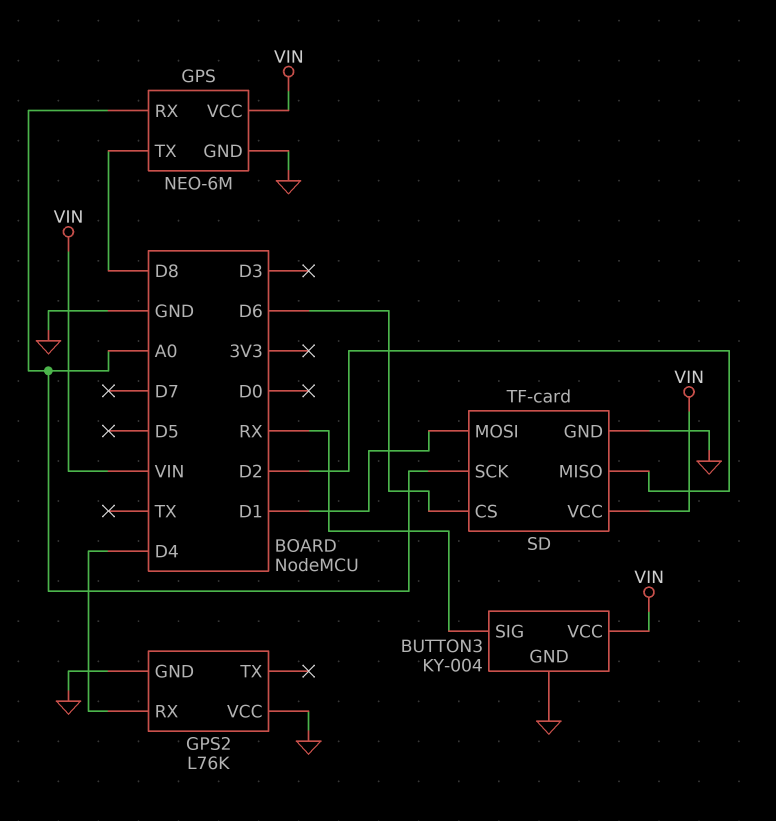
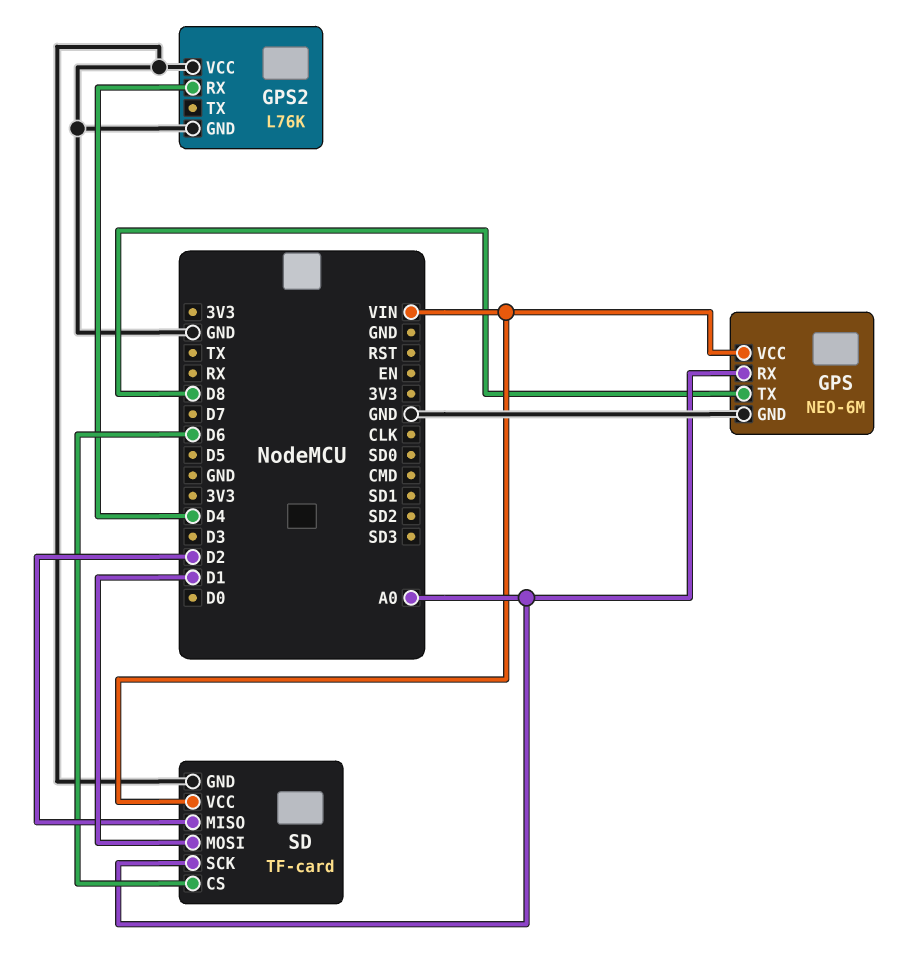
BUTTON3: KY-004 -> none
BUTTON3 pin GND: GND -> none
BUTTON3 pin SIG: RX -> none
BUTTON3 pin VCC: VIN -> none

